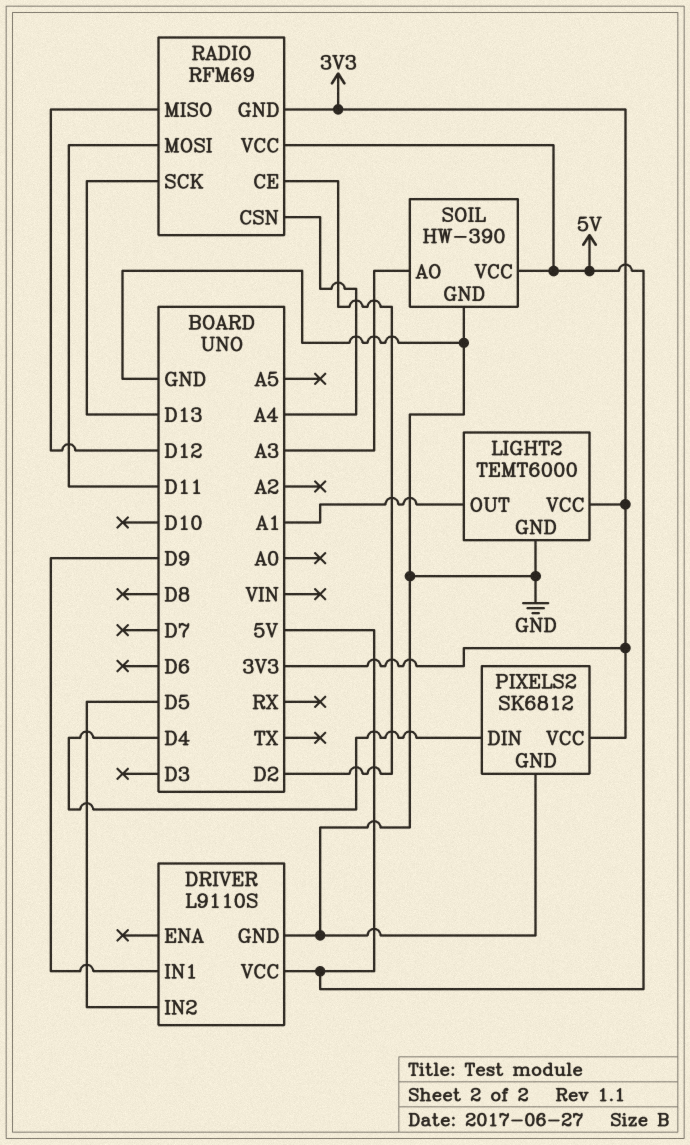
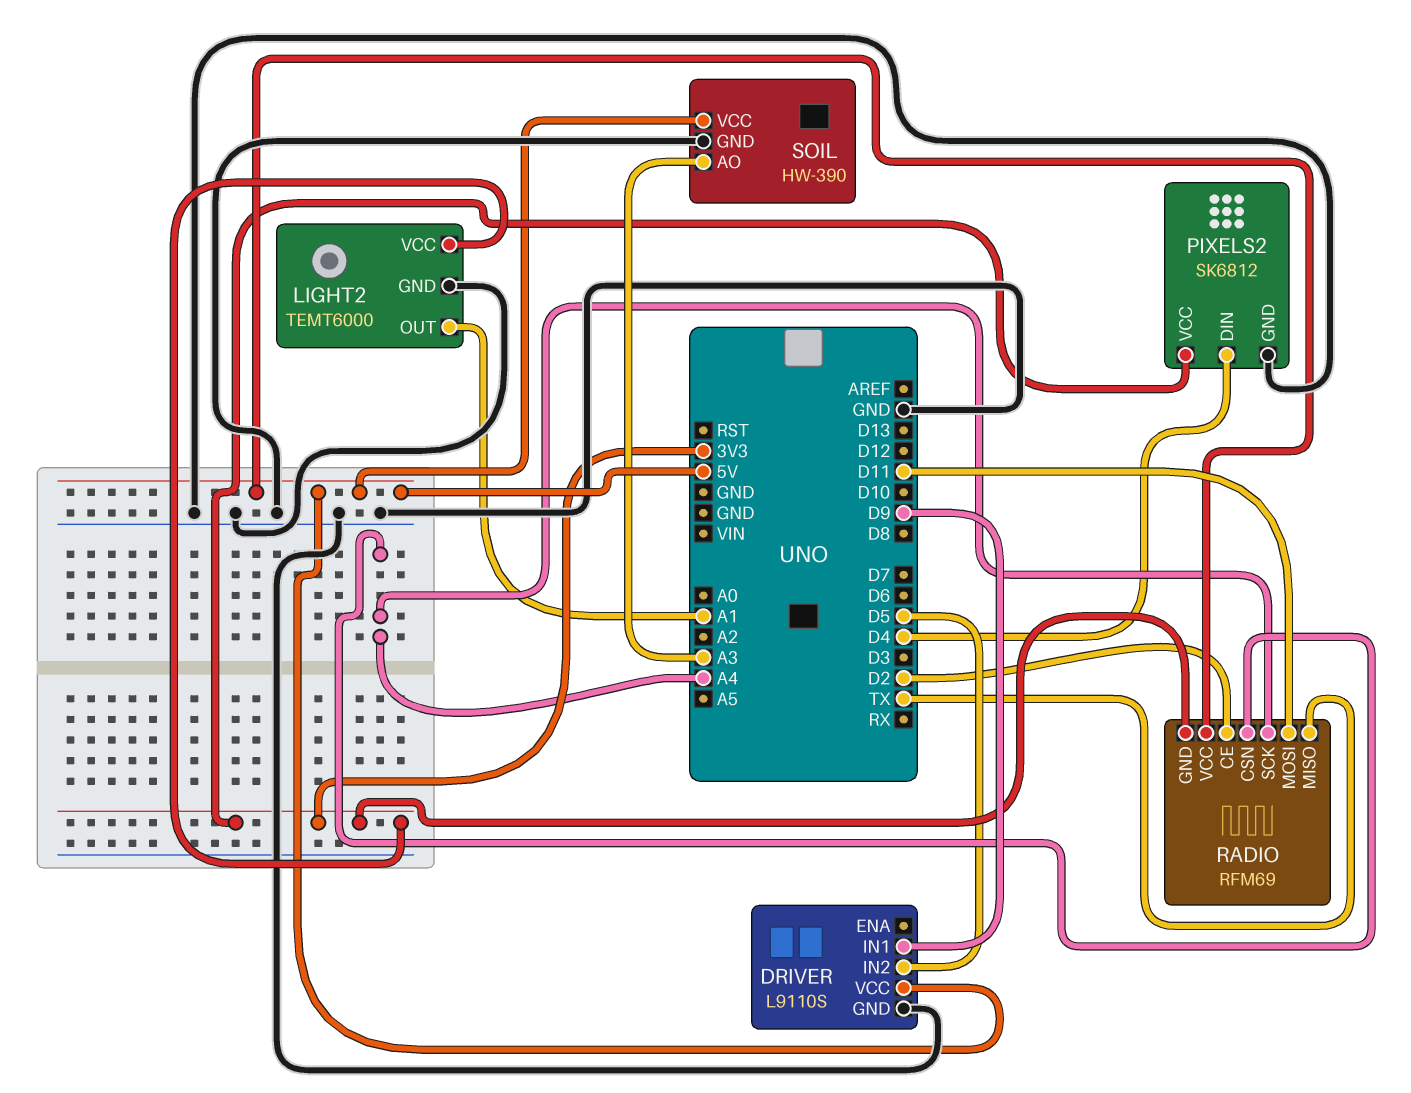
RADIO pin MISO: D12 -> TX
RADIO pin SCK: D13 -> A4

